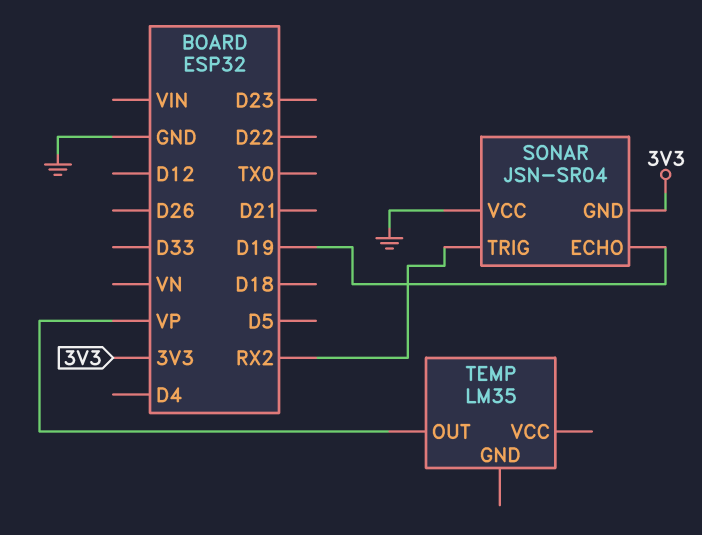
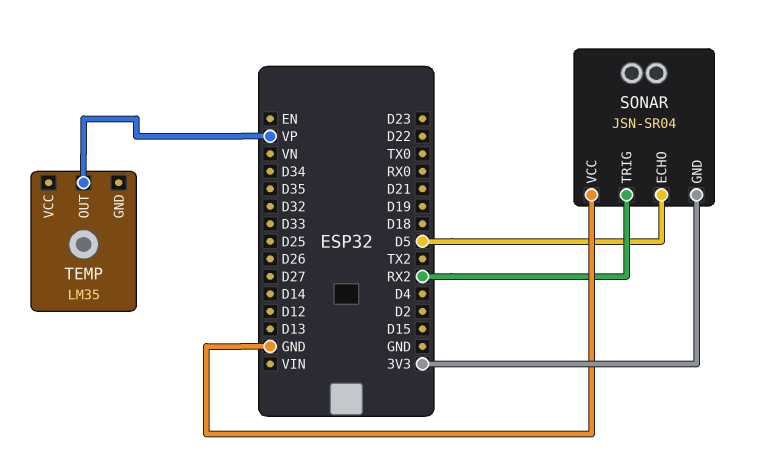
SONAR pin ECHO: D19 -> D5

